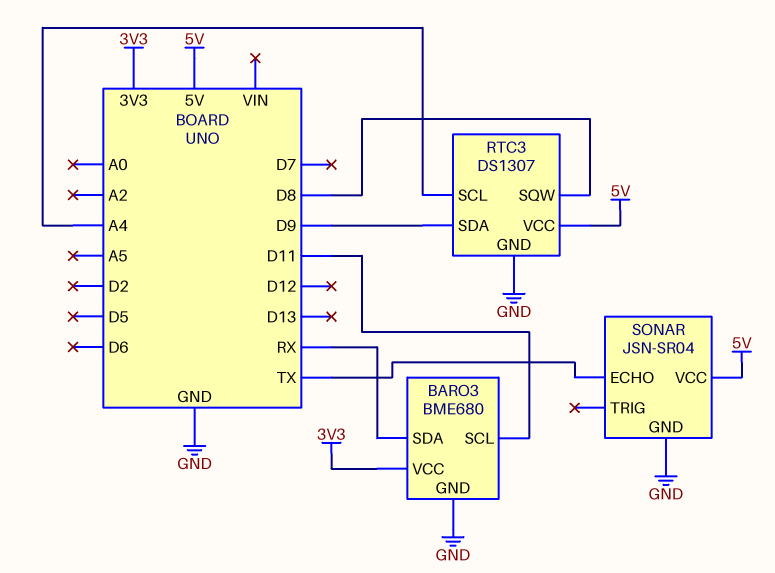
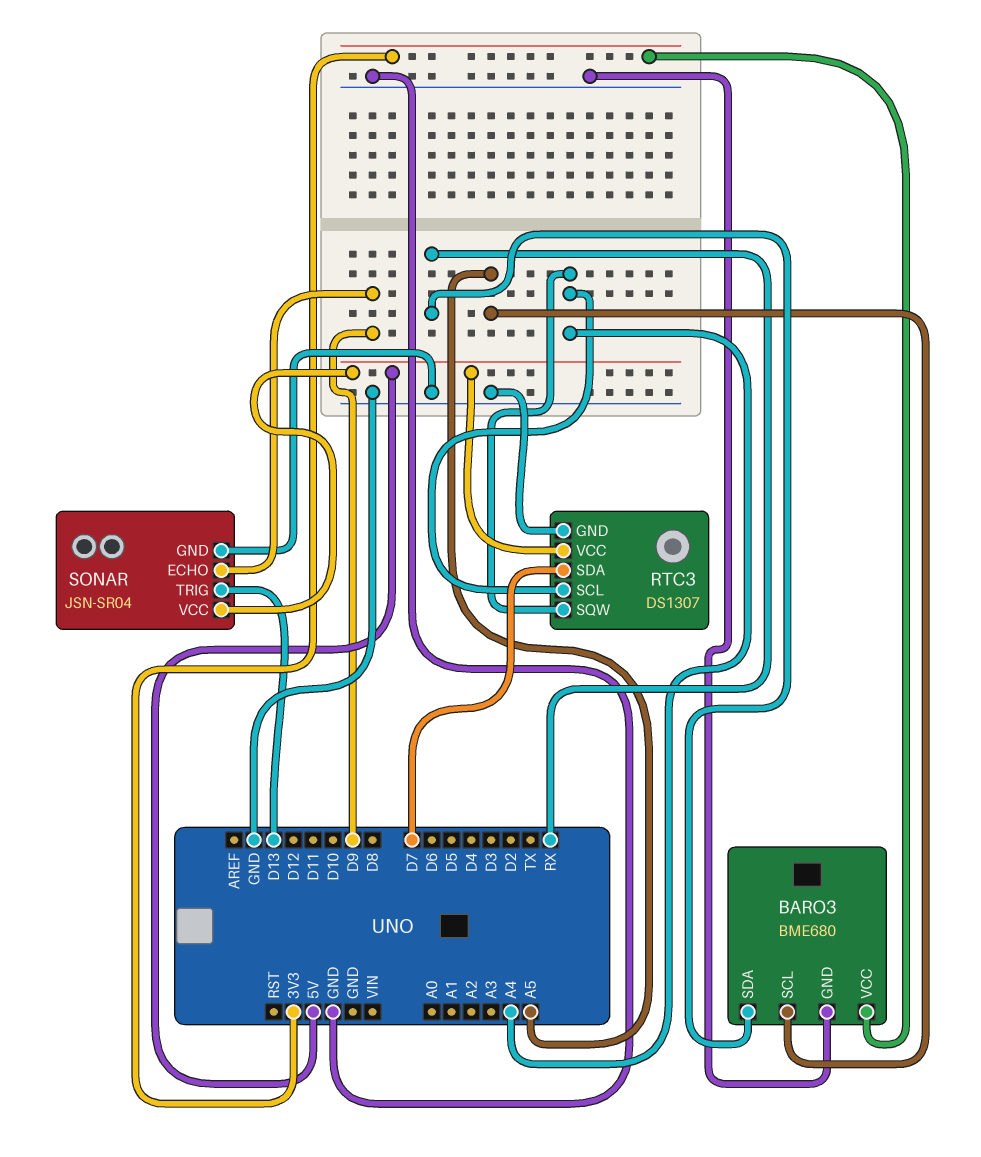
BARO3 pin SCL: D11 -> A5
RTC3 pin SDA: D9 -> D7
RTC3 pin SQW: D8 -> A4
SONAR pin ECHO: TX -> D9
SONAR pin TRIG: none -> D13

